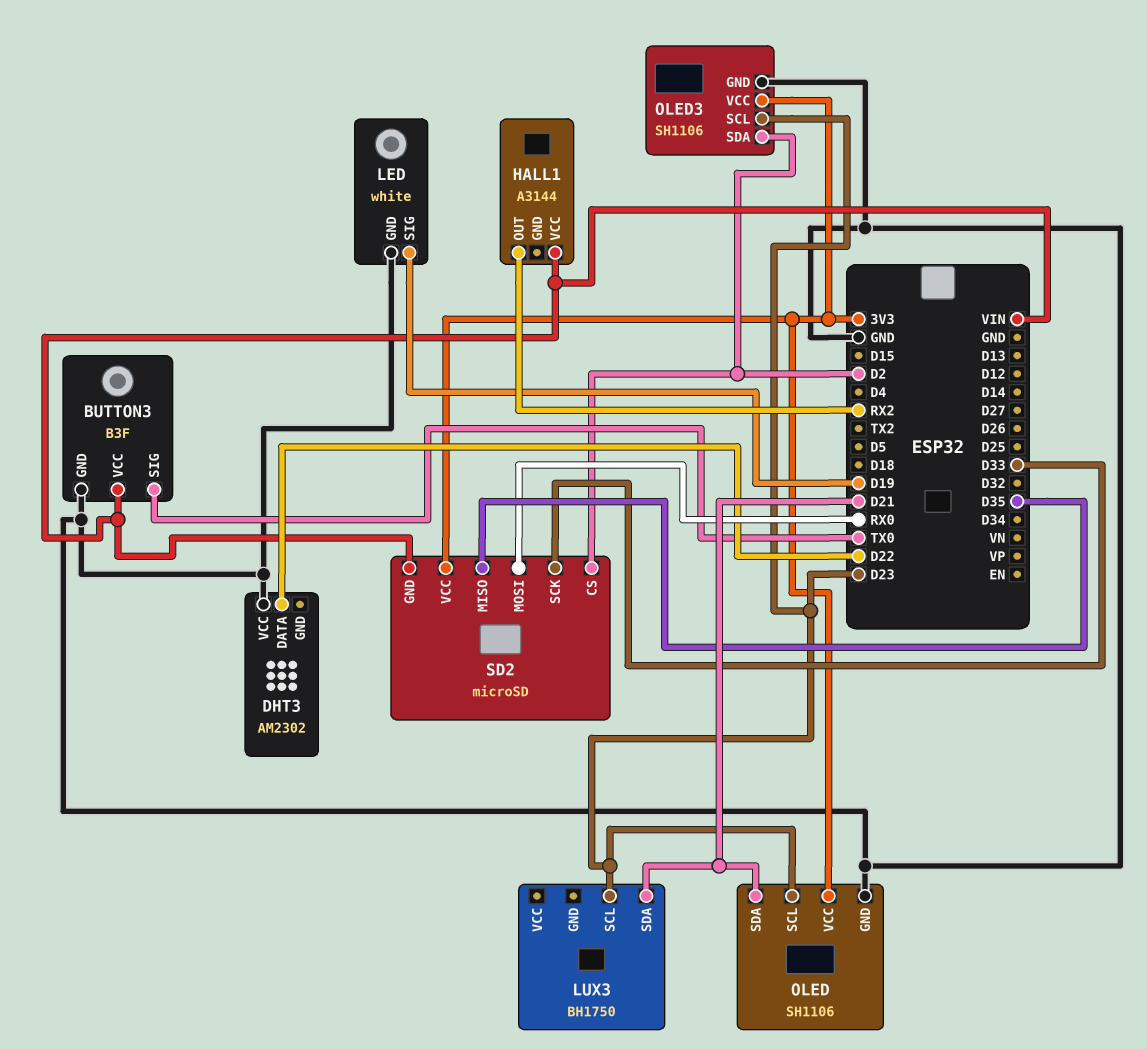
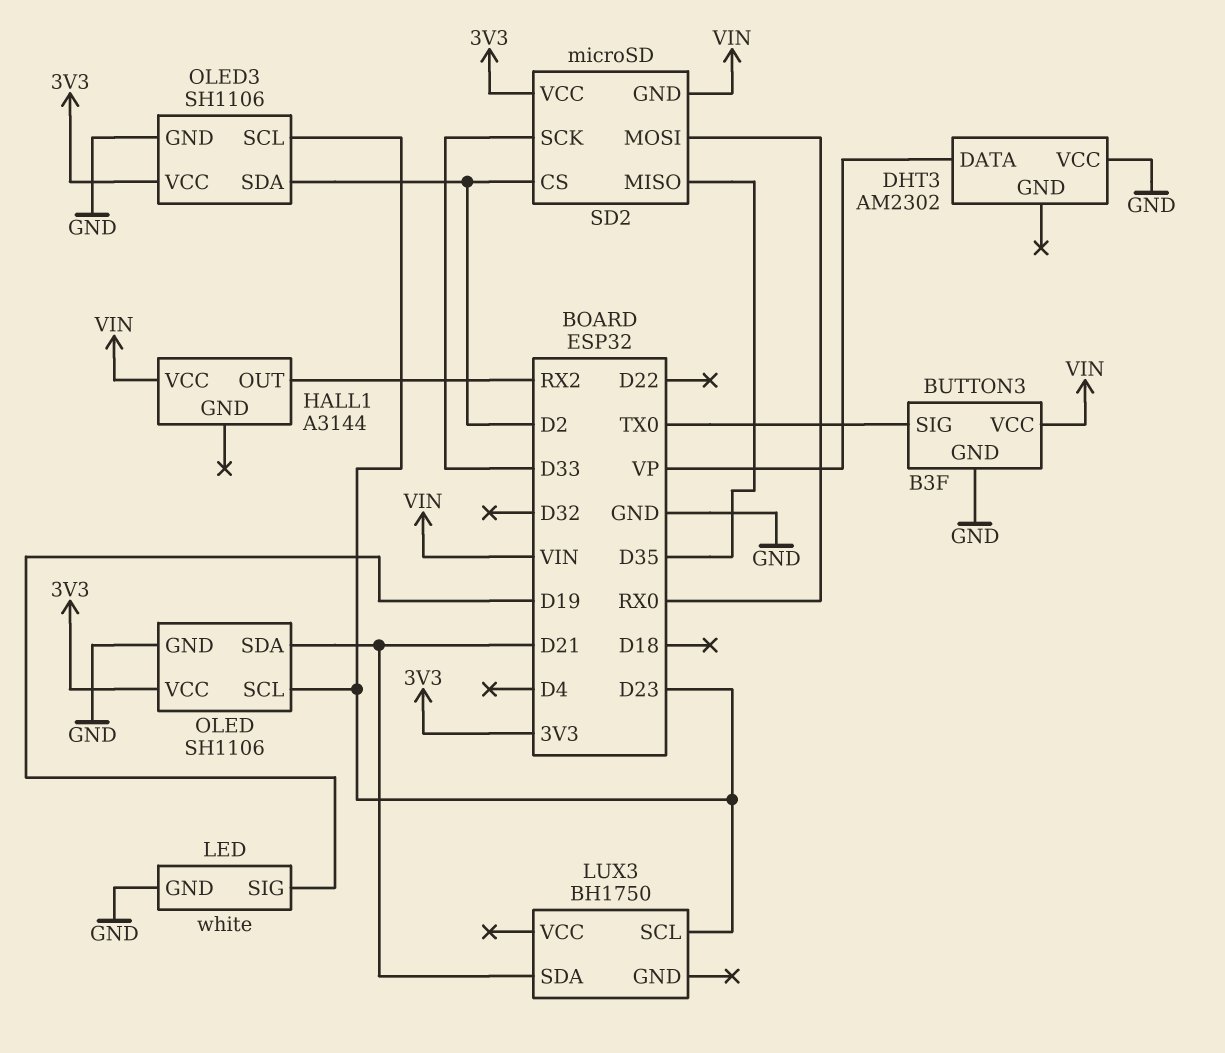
DHT3 pin DATA: D22 -> VP

